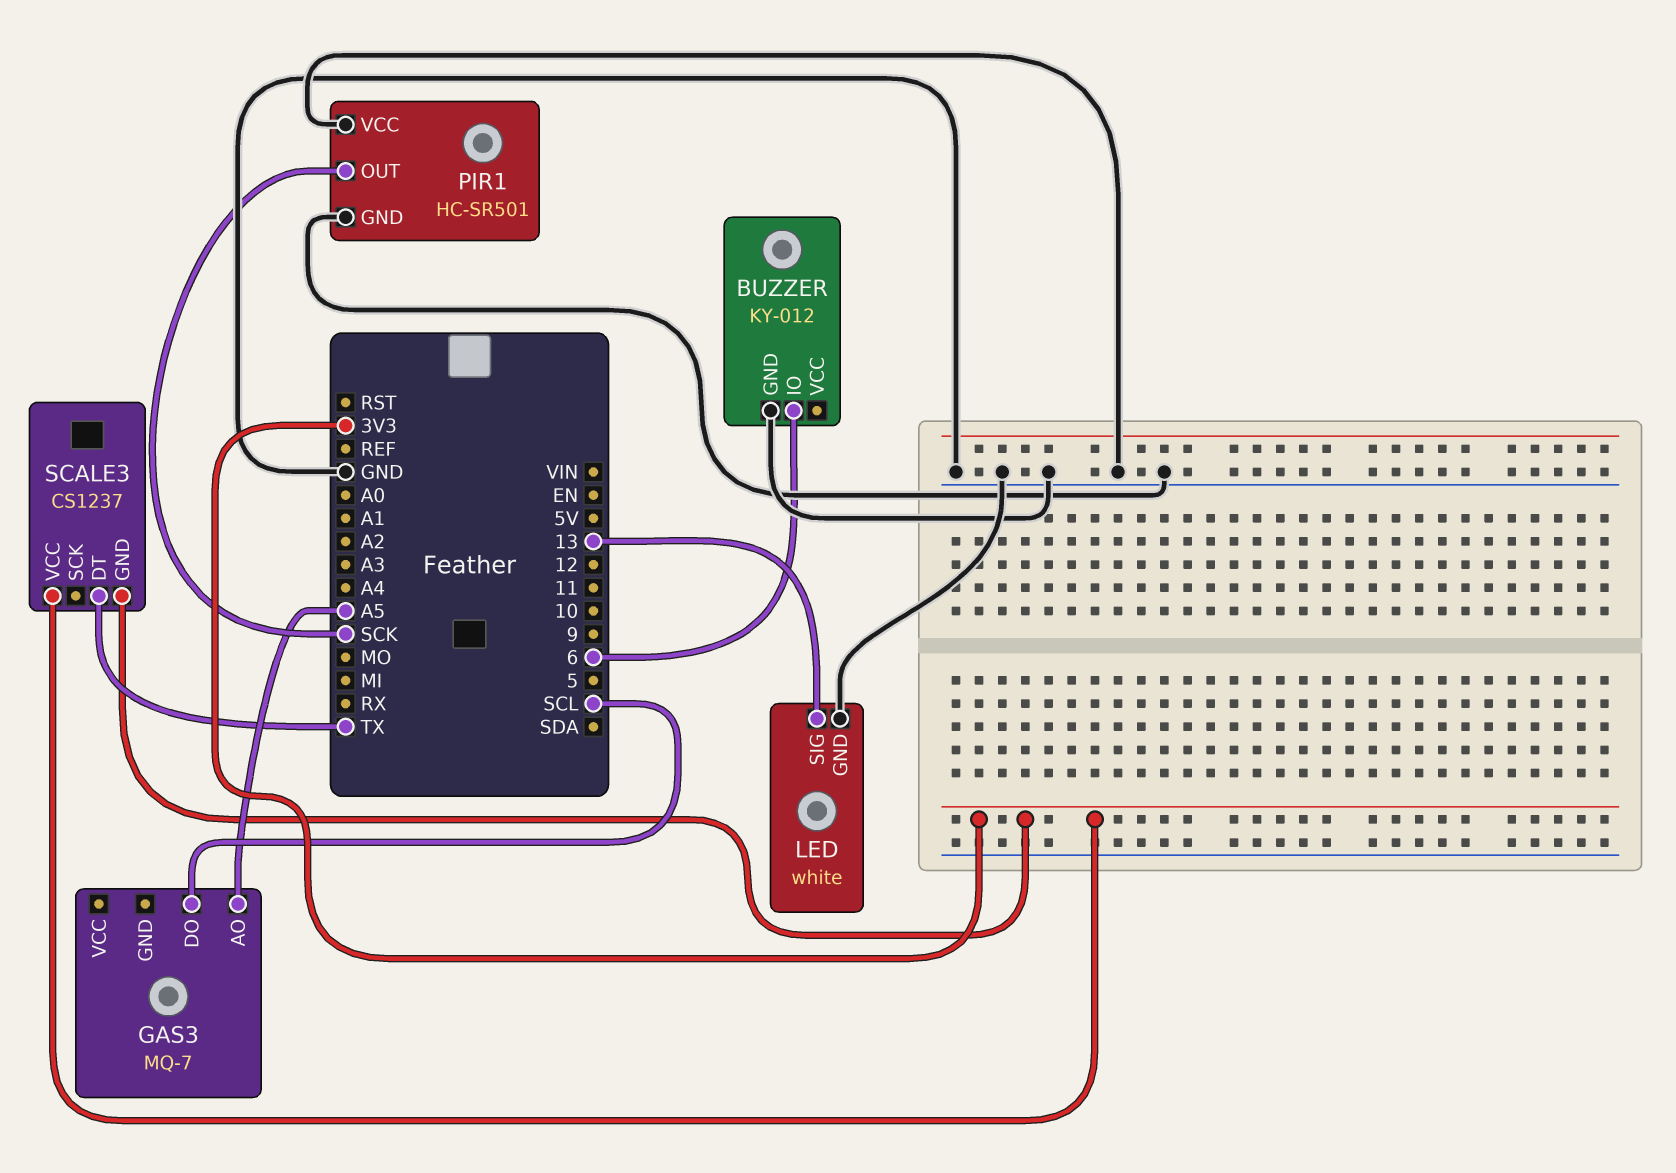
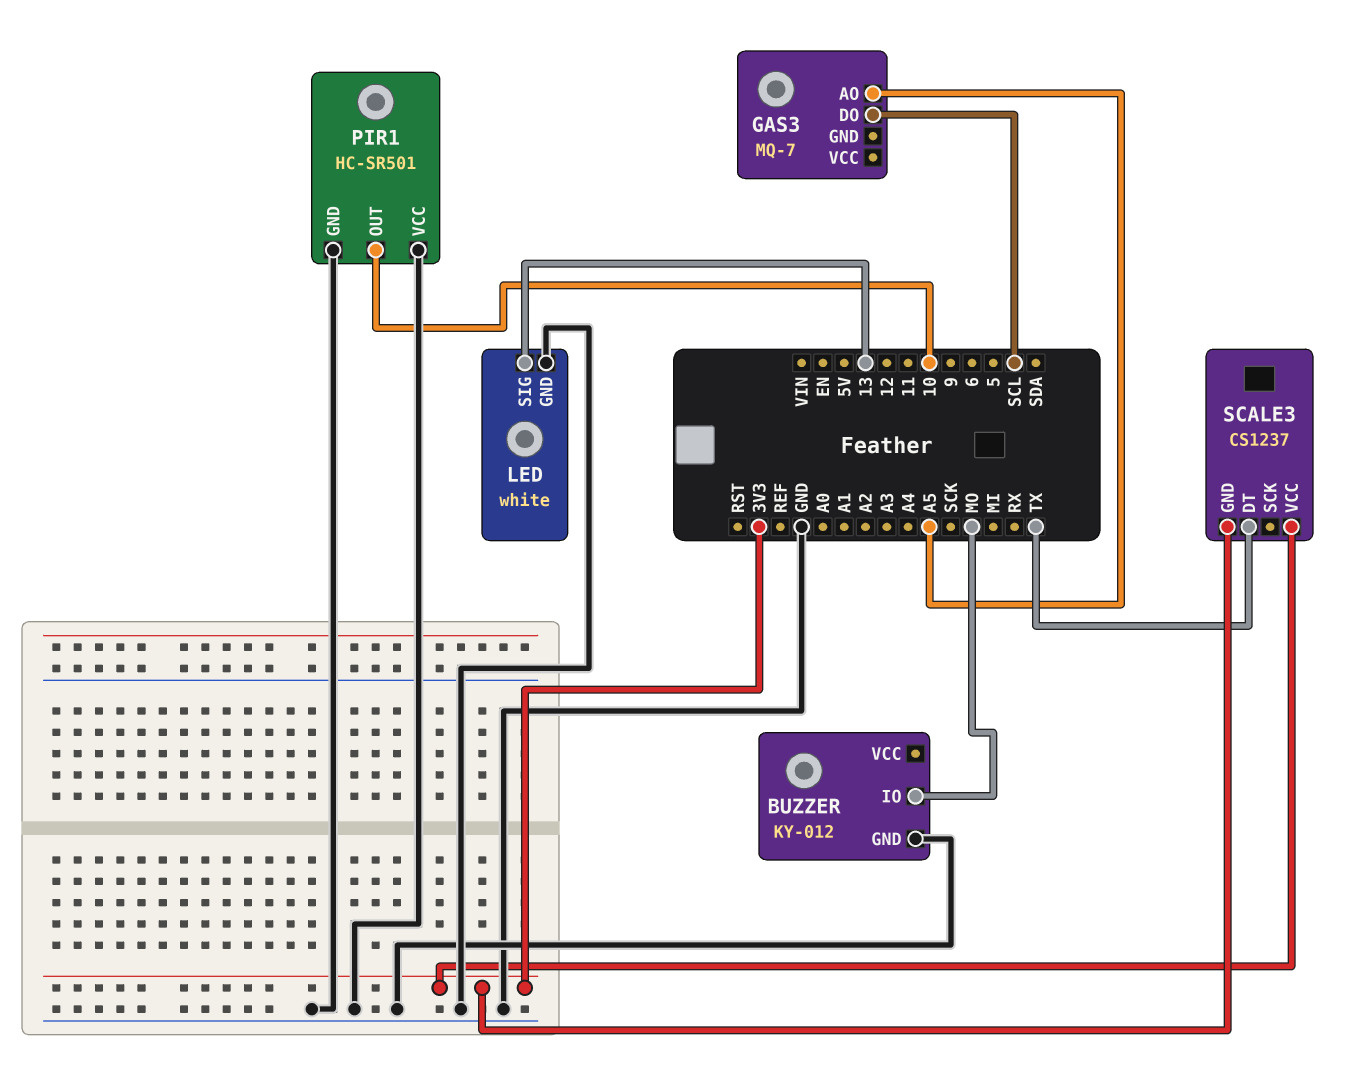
BUZZER pin IO: 6 -> MO
PIR1 pin OUT: SCK -> 10

